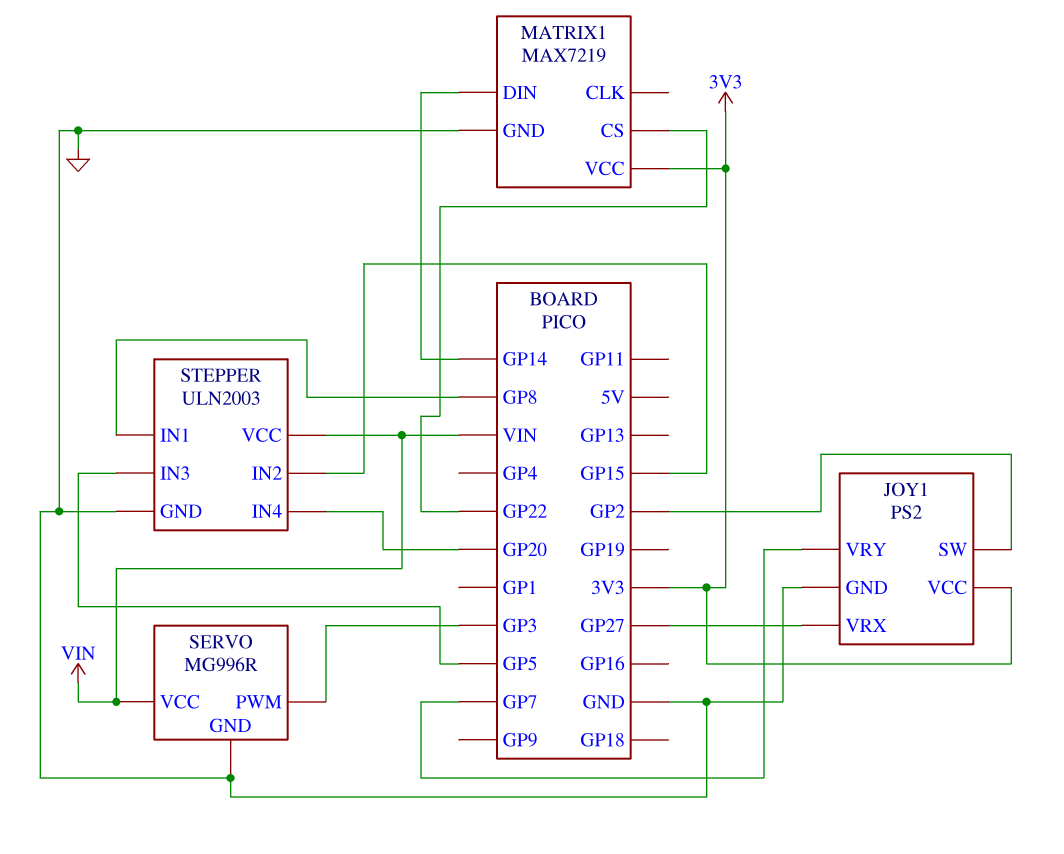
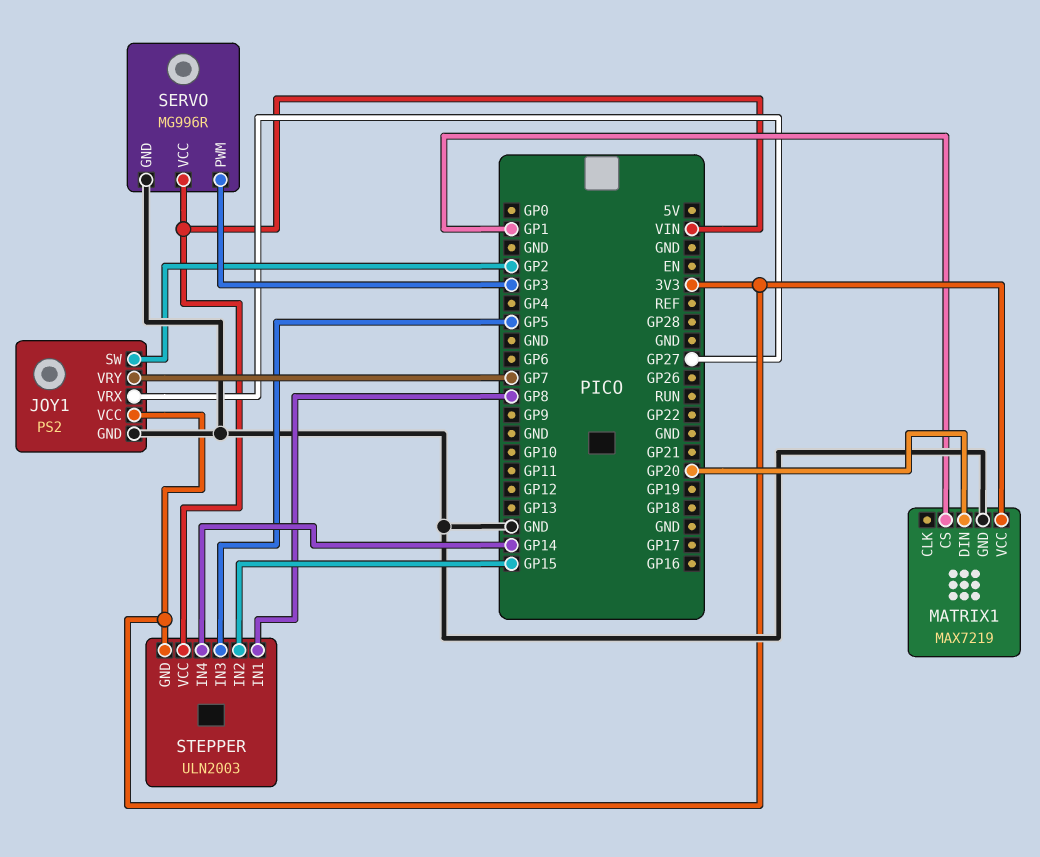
MATRIX1 pin CS: GP22 -> GP1
MATRIX1 pin DIN: GP14 -> GP20
STEPPER pin GND: GND -> 3V3
STEPPER pin IN4: GP20 -> GP14

